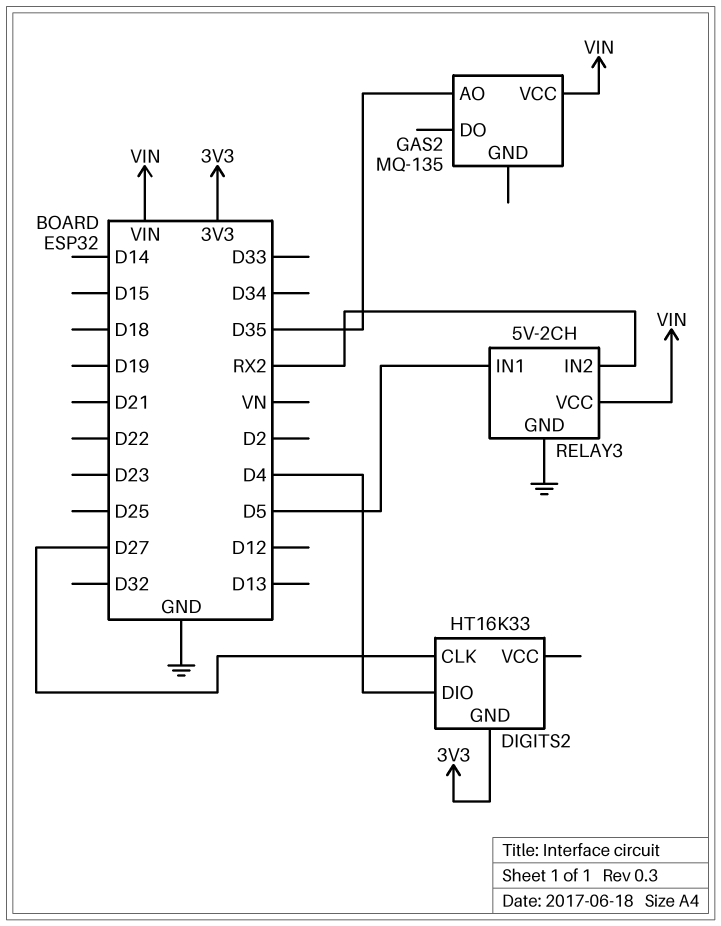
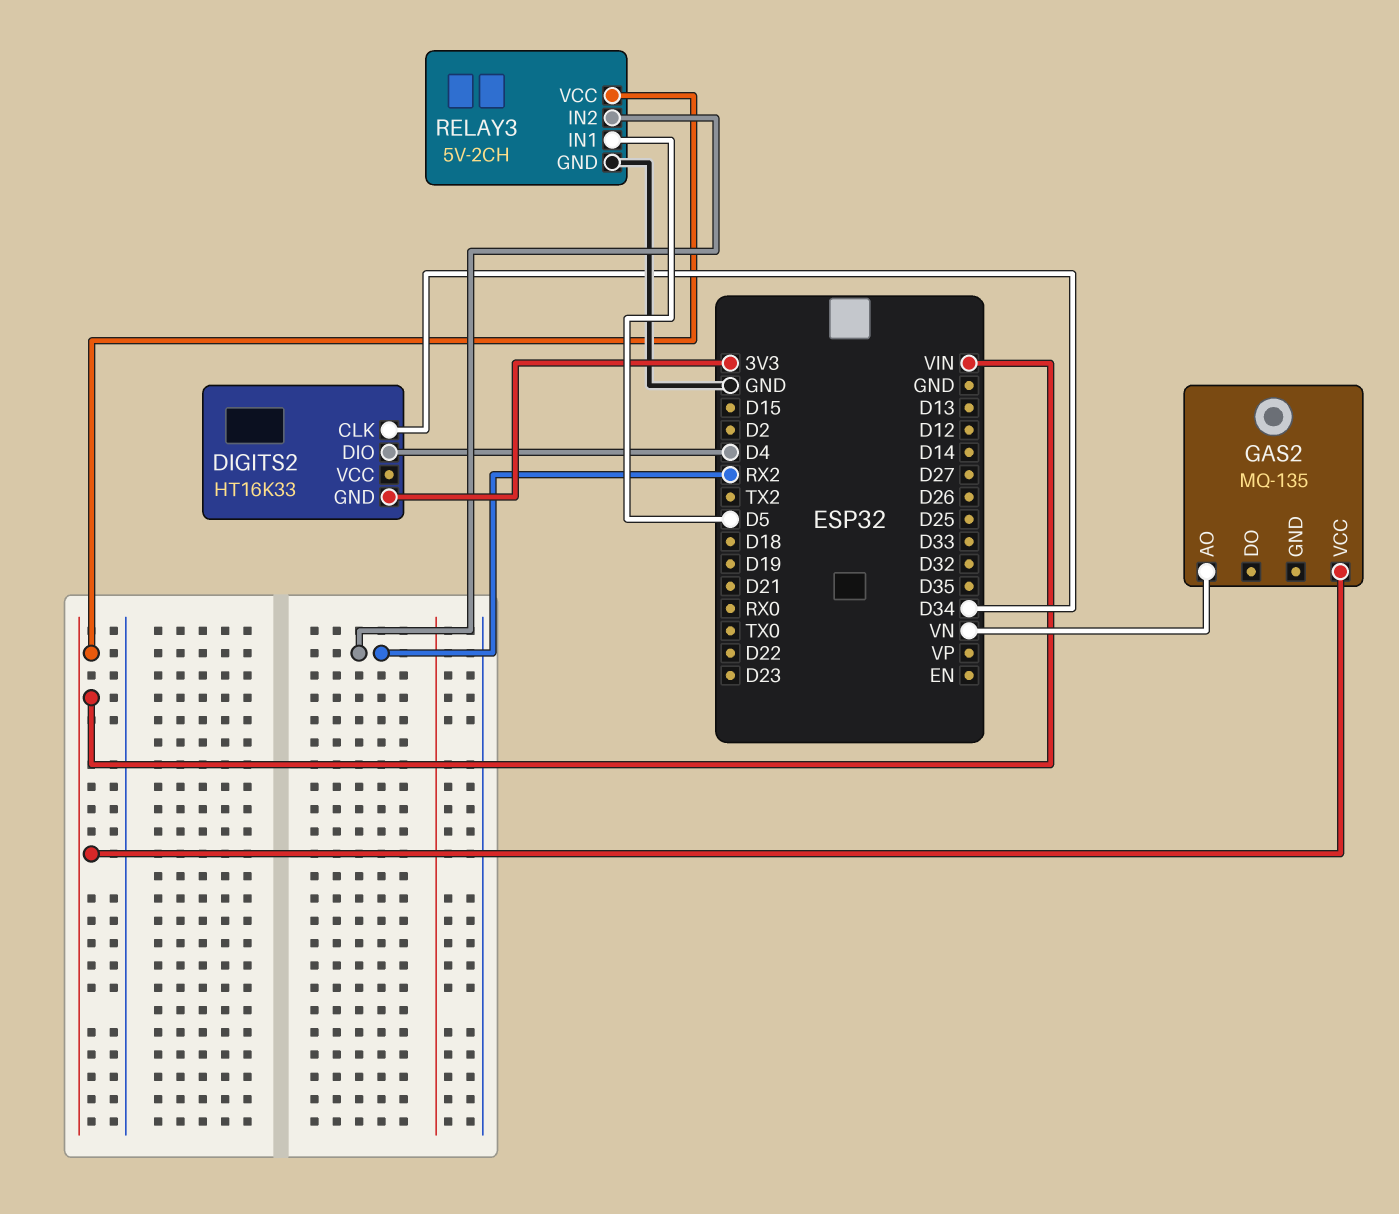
DIGITS2 pin CLK: D27 -> D34
GAS2 pin AO: D35 -> VN

